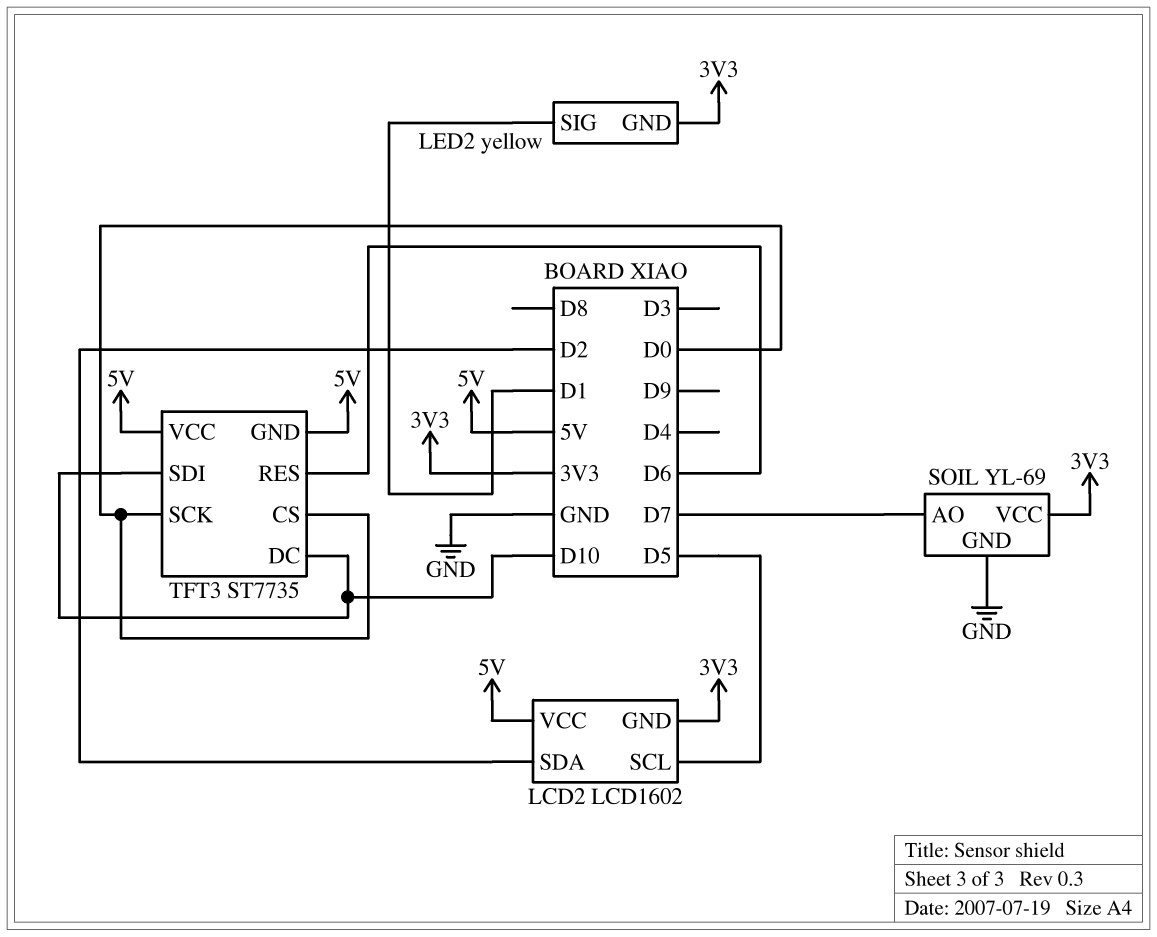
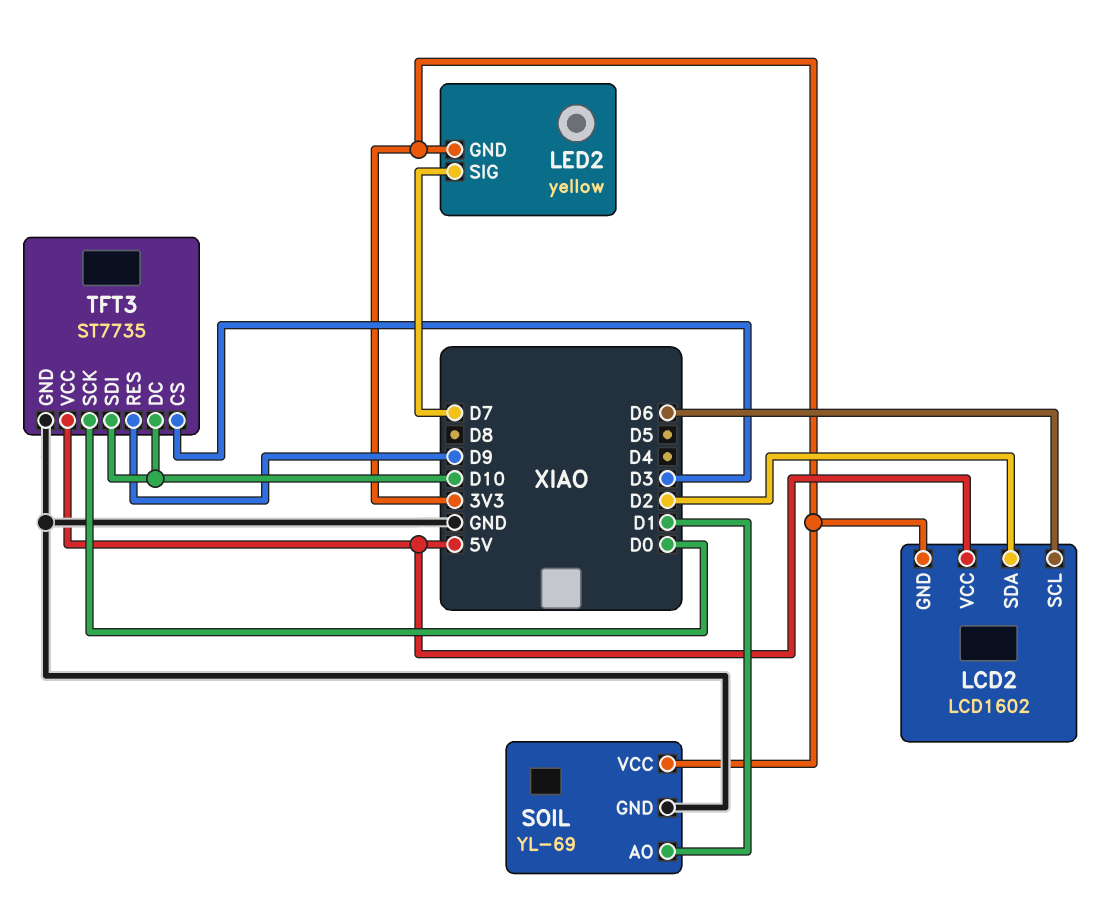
LCD2 pin SCL: D5 -> D6
LED2 pin SIG: D1 -> D7
SOIL pin AO: D7 -> D1
TFT3 pin CS: D0 -> D3
TFT3 pin GND: 5V -> GND
TFT3 pin RES: D6 -> D9

